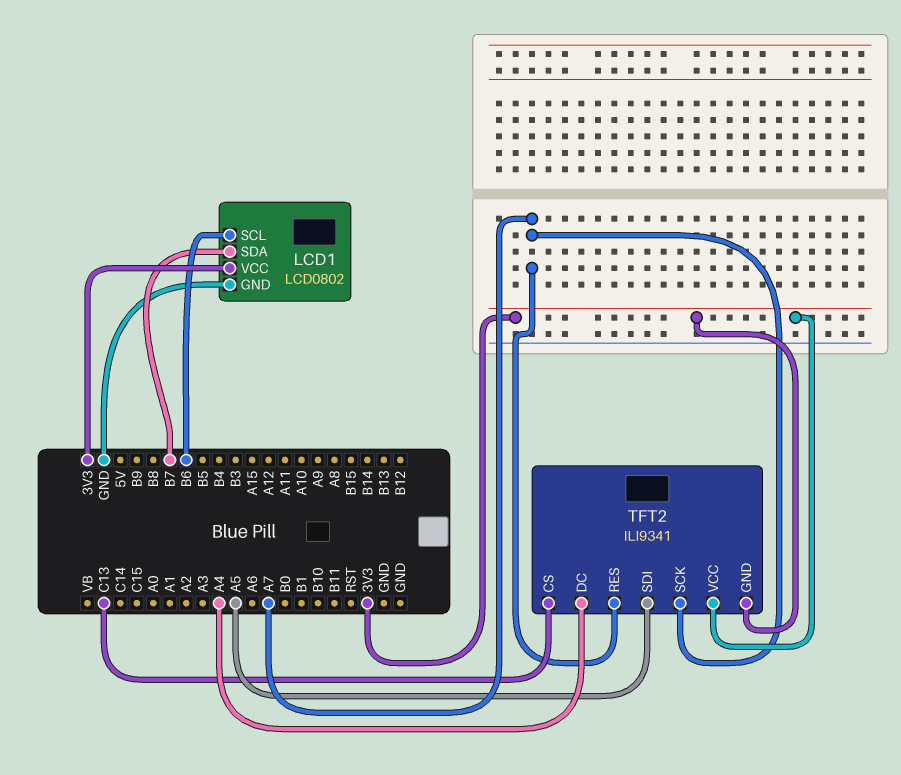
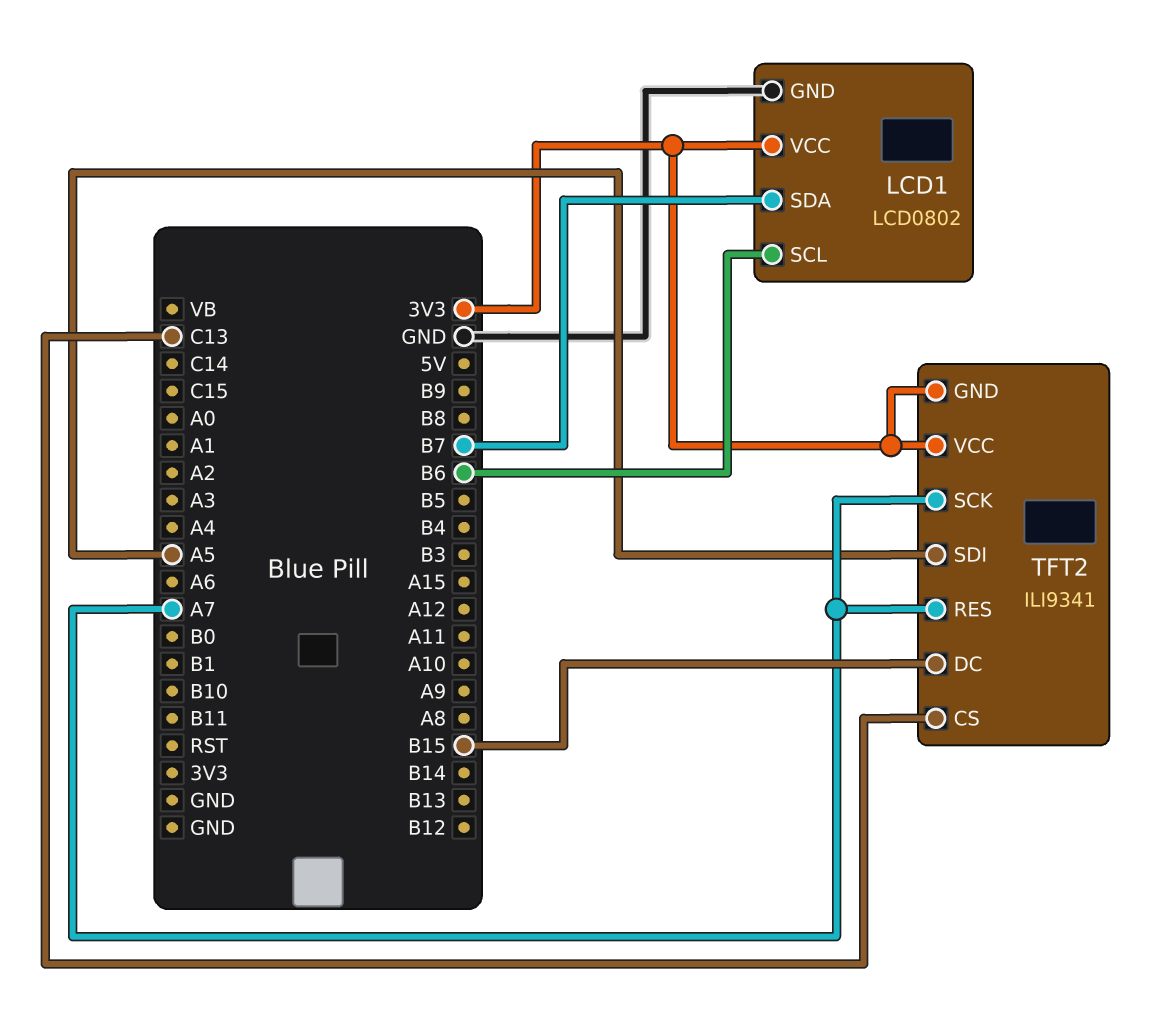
TFT2 pin DC: A4 -> B15

